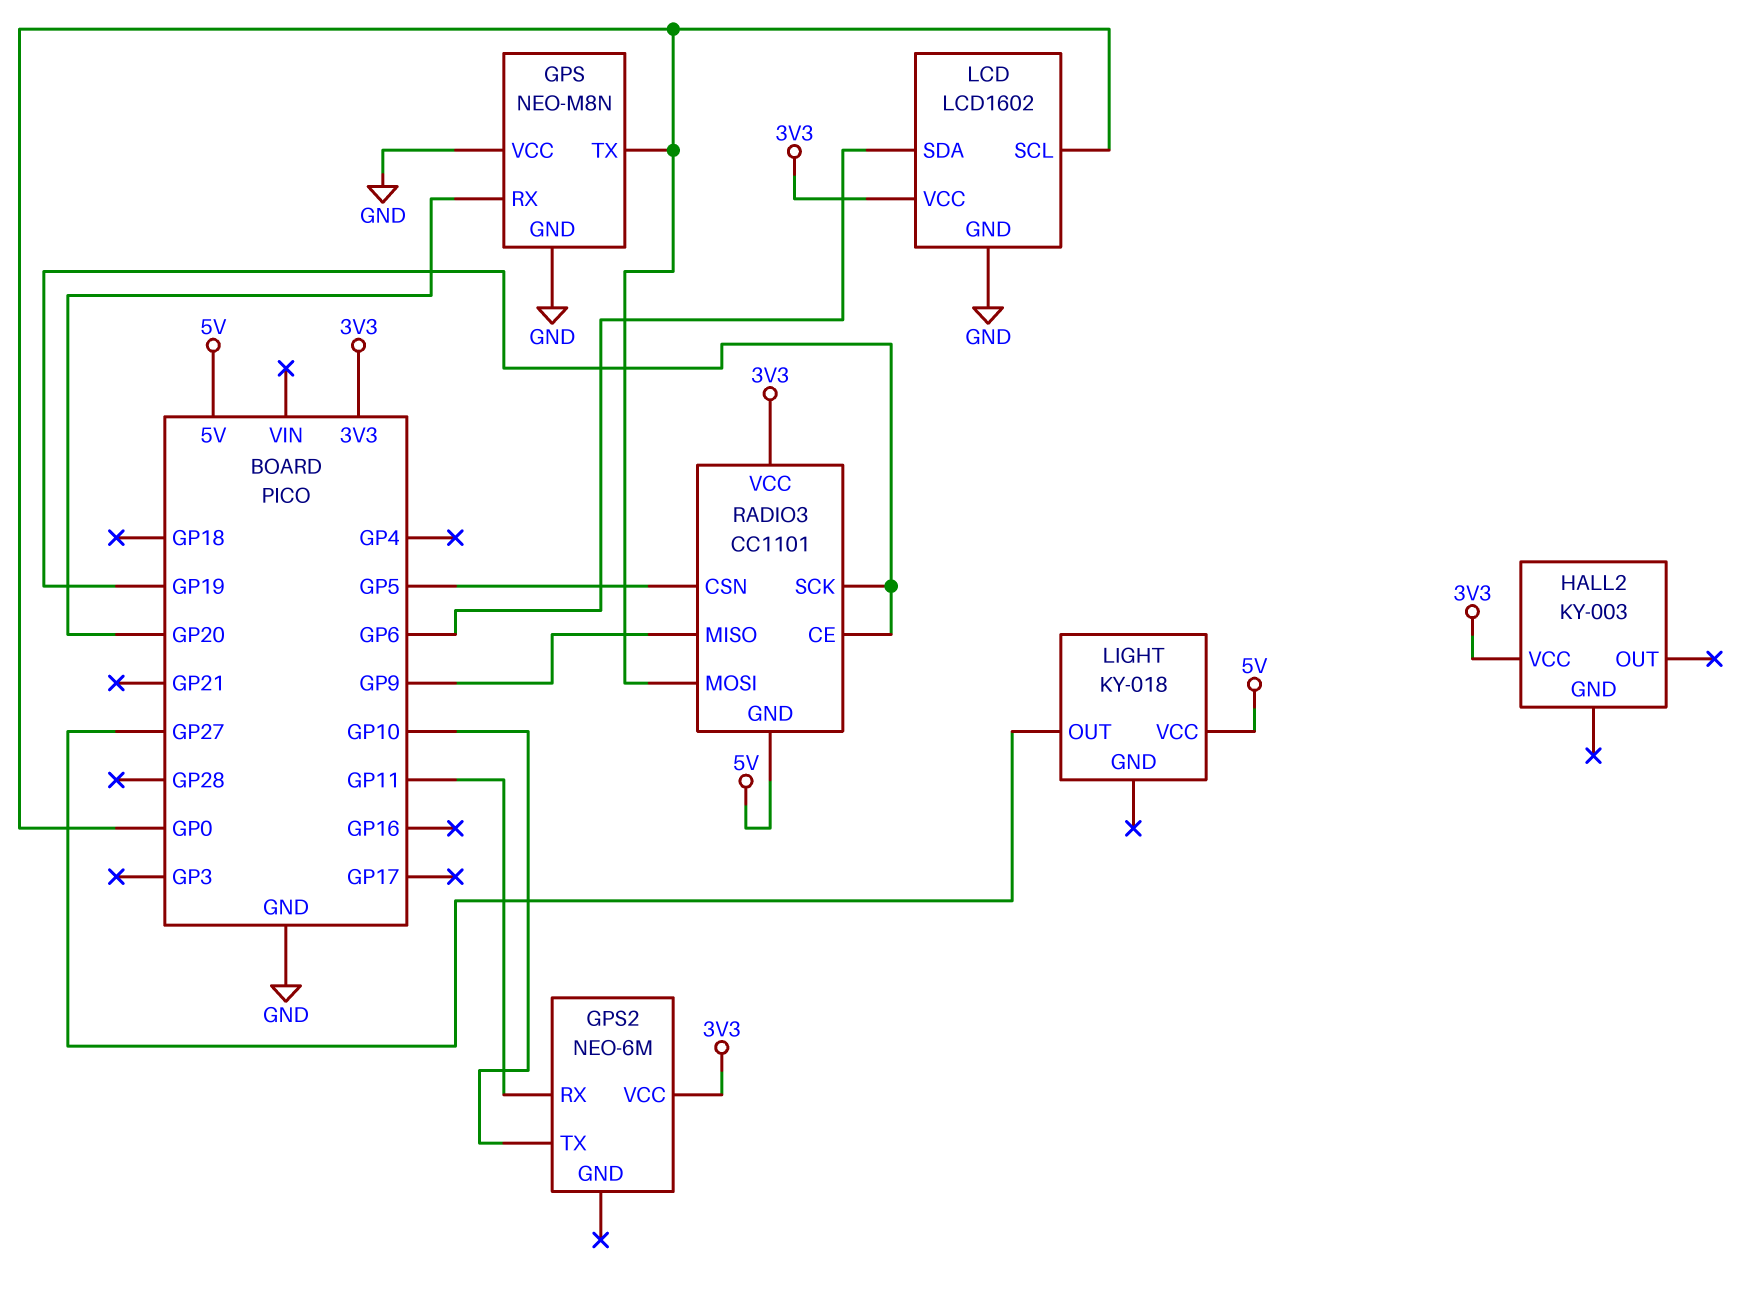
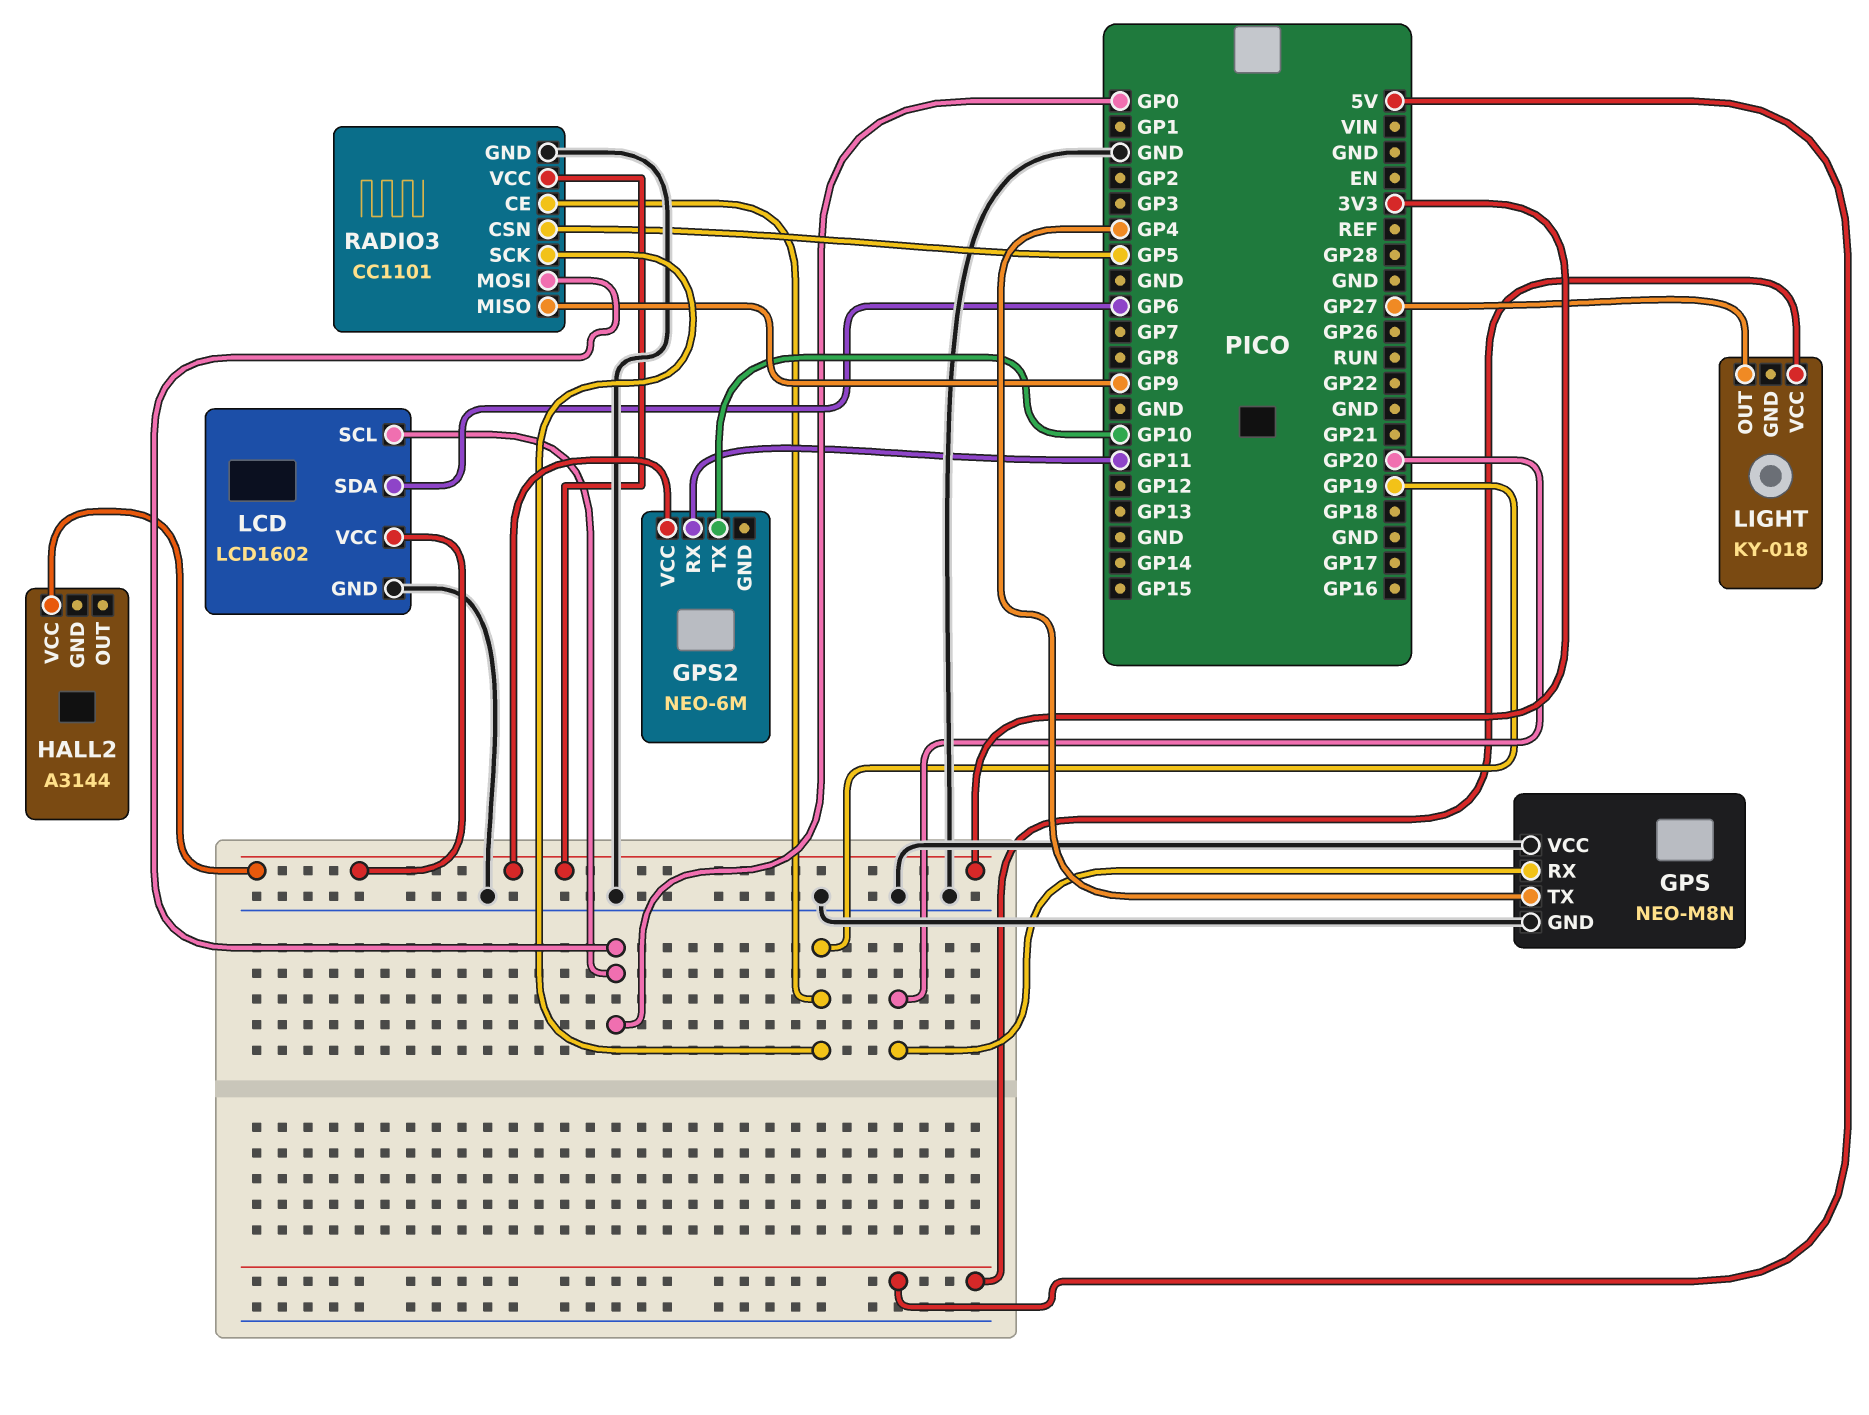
GPS pin TX: GP0 -> GP4
HALL2: KY-003 -> A3144
RADIO3 pin GND: 5V -> GND

